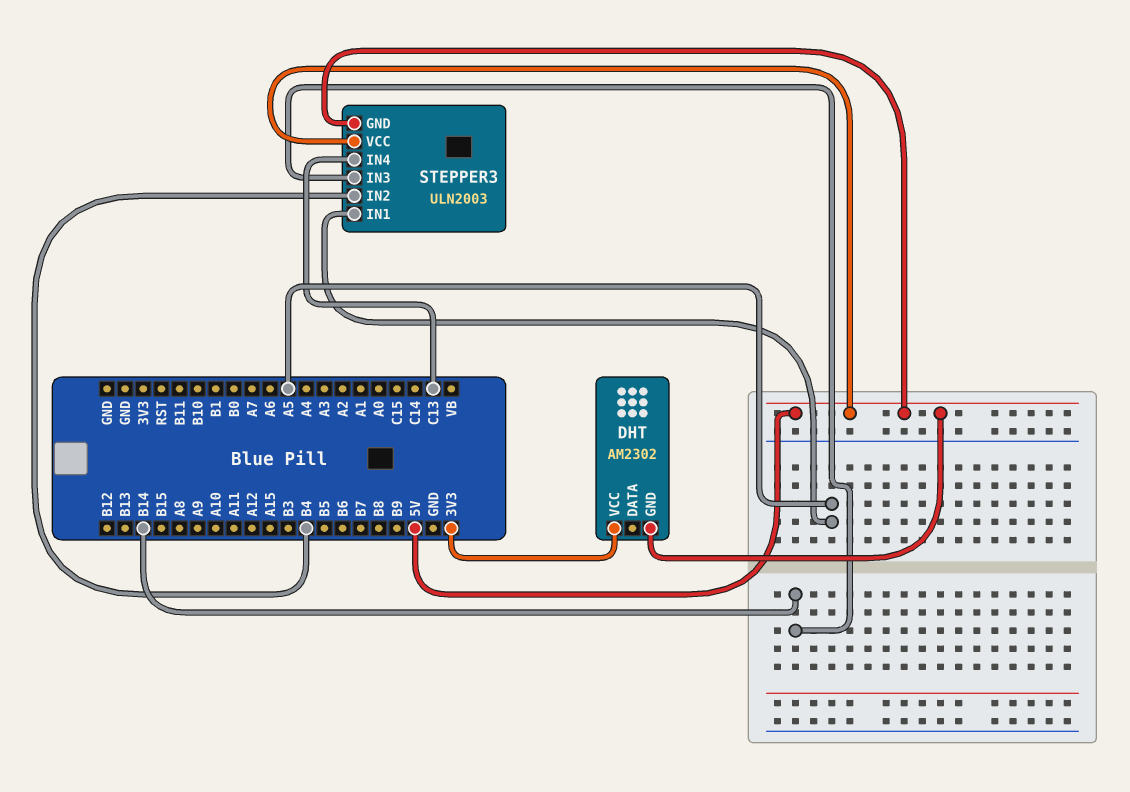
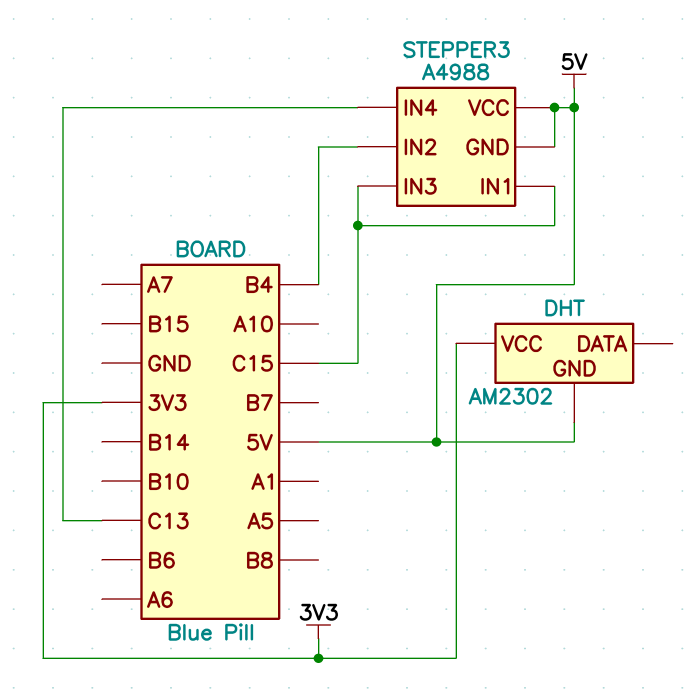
STEPPER3: ULN2003 -> A4988
STEPPER3 pin IN1: A5 -> C15
STEPPER3 pin IN3: B14 -> C15

